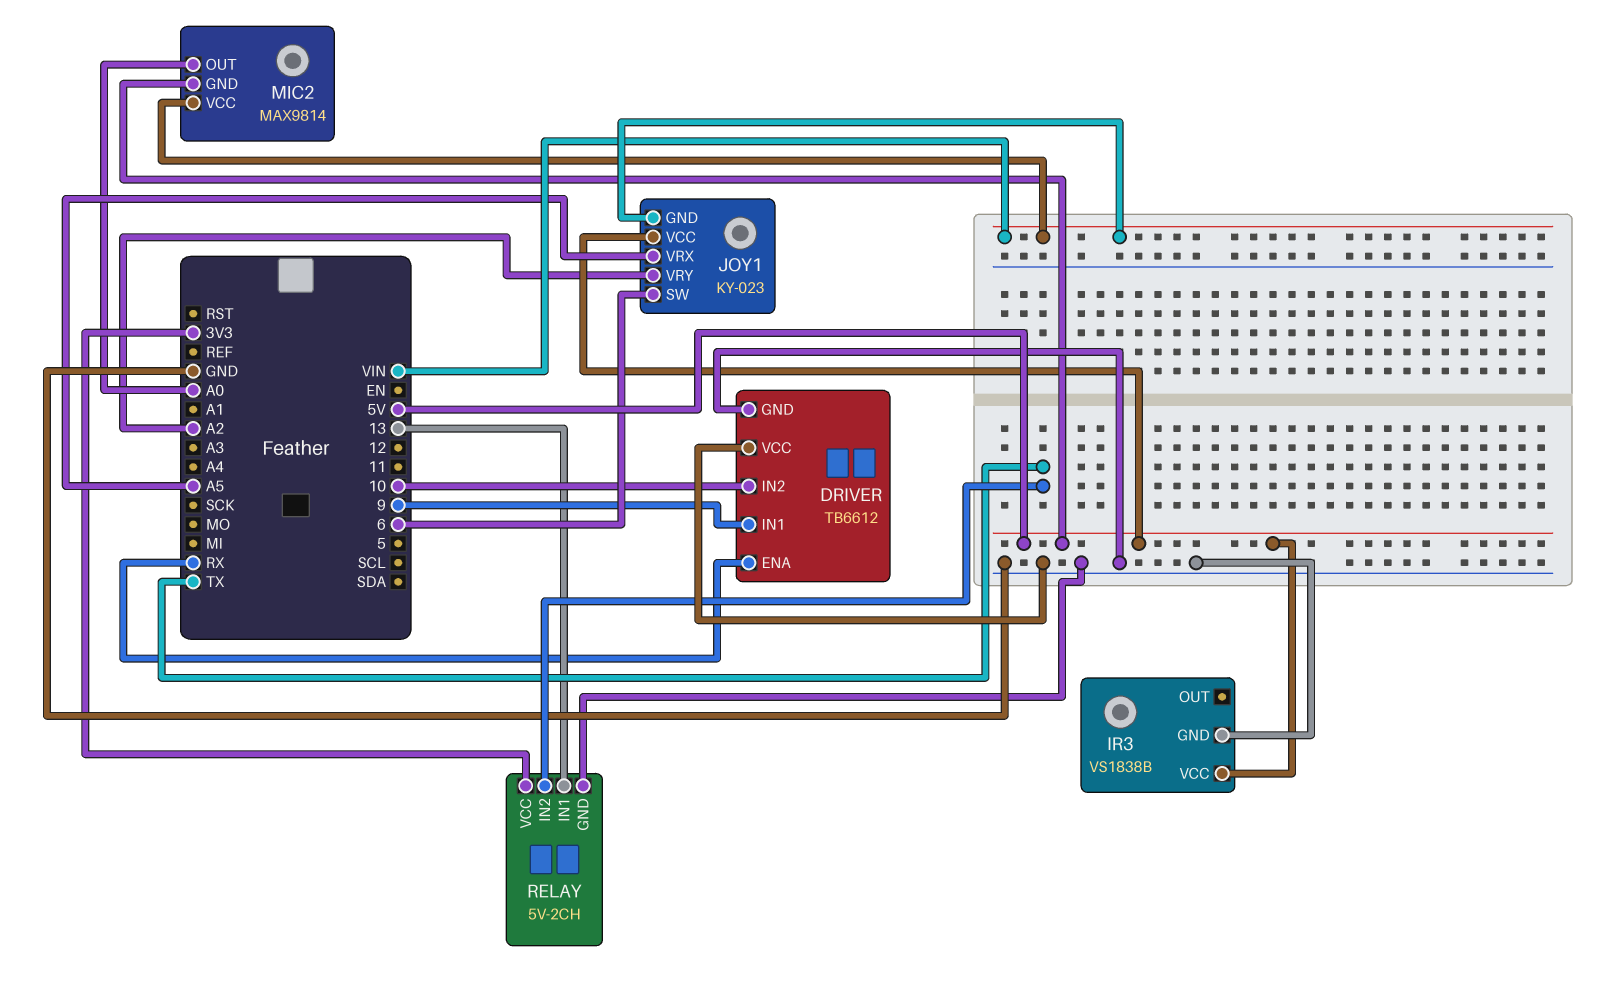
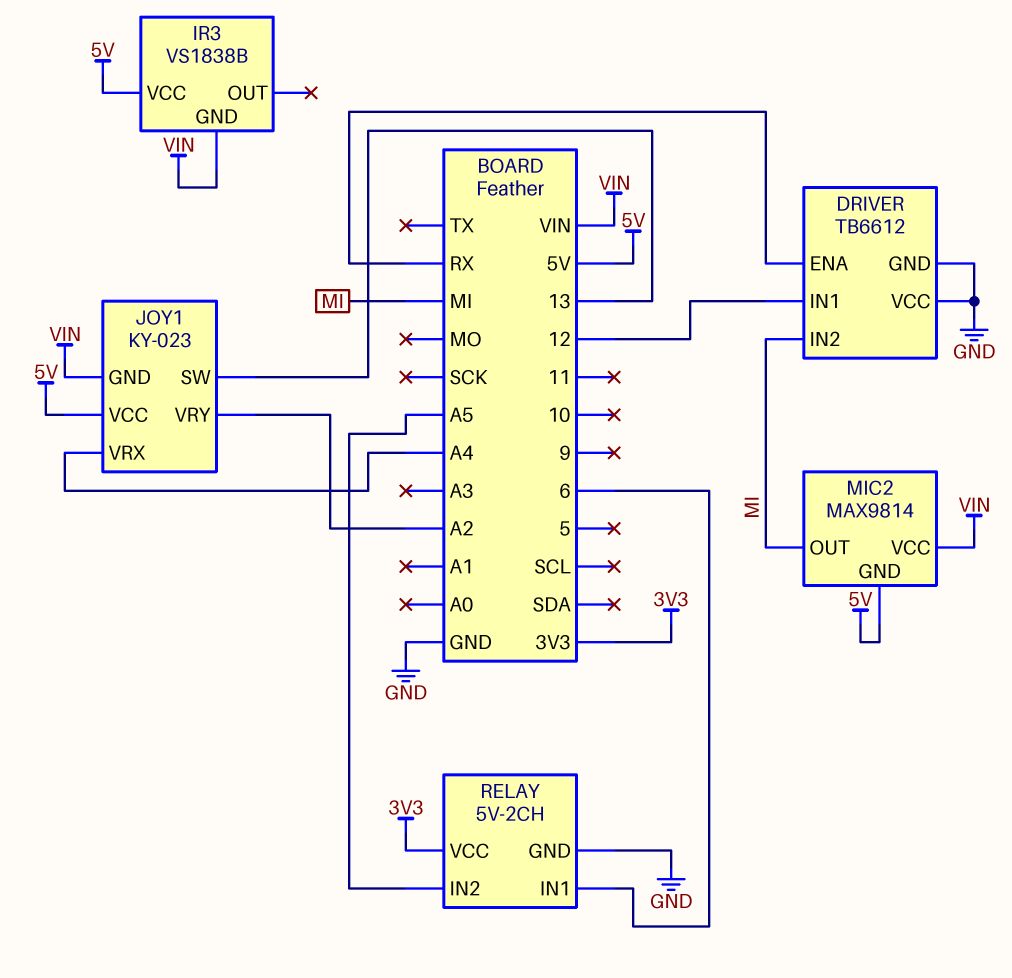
DRIVER pin IN1: 9 -> 12
DRIVER pin IN2: 10 -> MI
IR3 pin GND: GND -> VIN
JOY1 pin SW: 6 -> 13
JOY1 pin VRX: A5 -> A4
MIC2 pin OUT: A0 -> MI
RELAY pin IN1: 13 -> 6
RELAY pin IN2: TX -> A5

